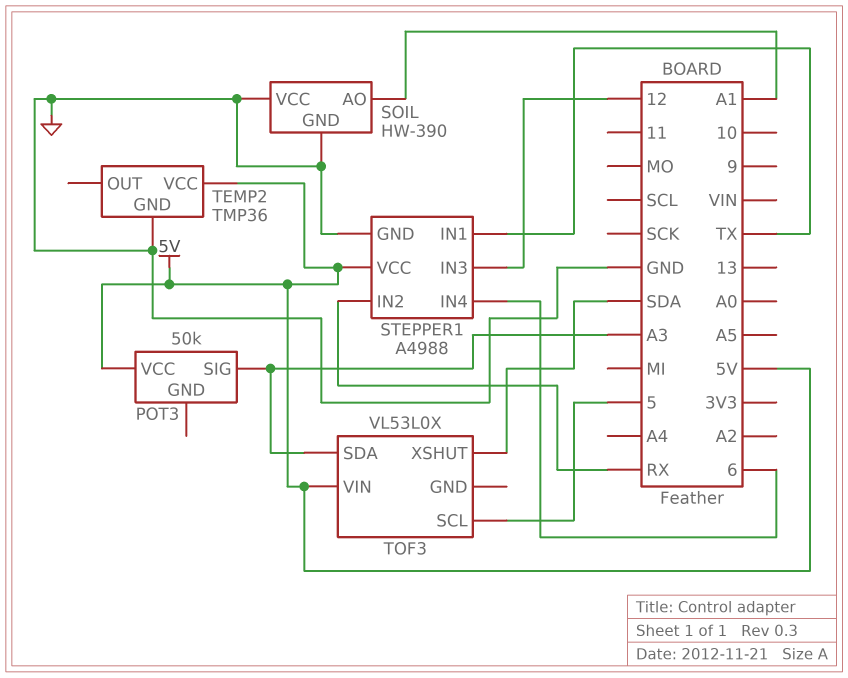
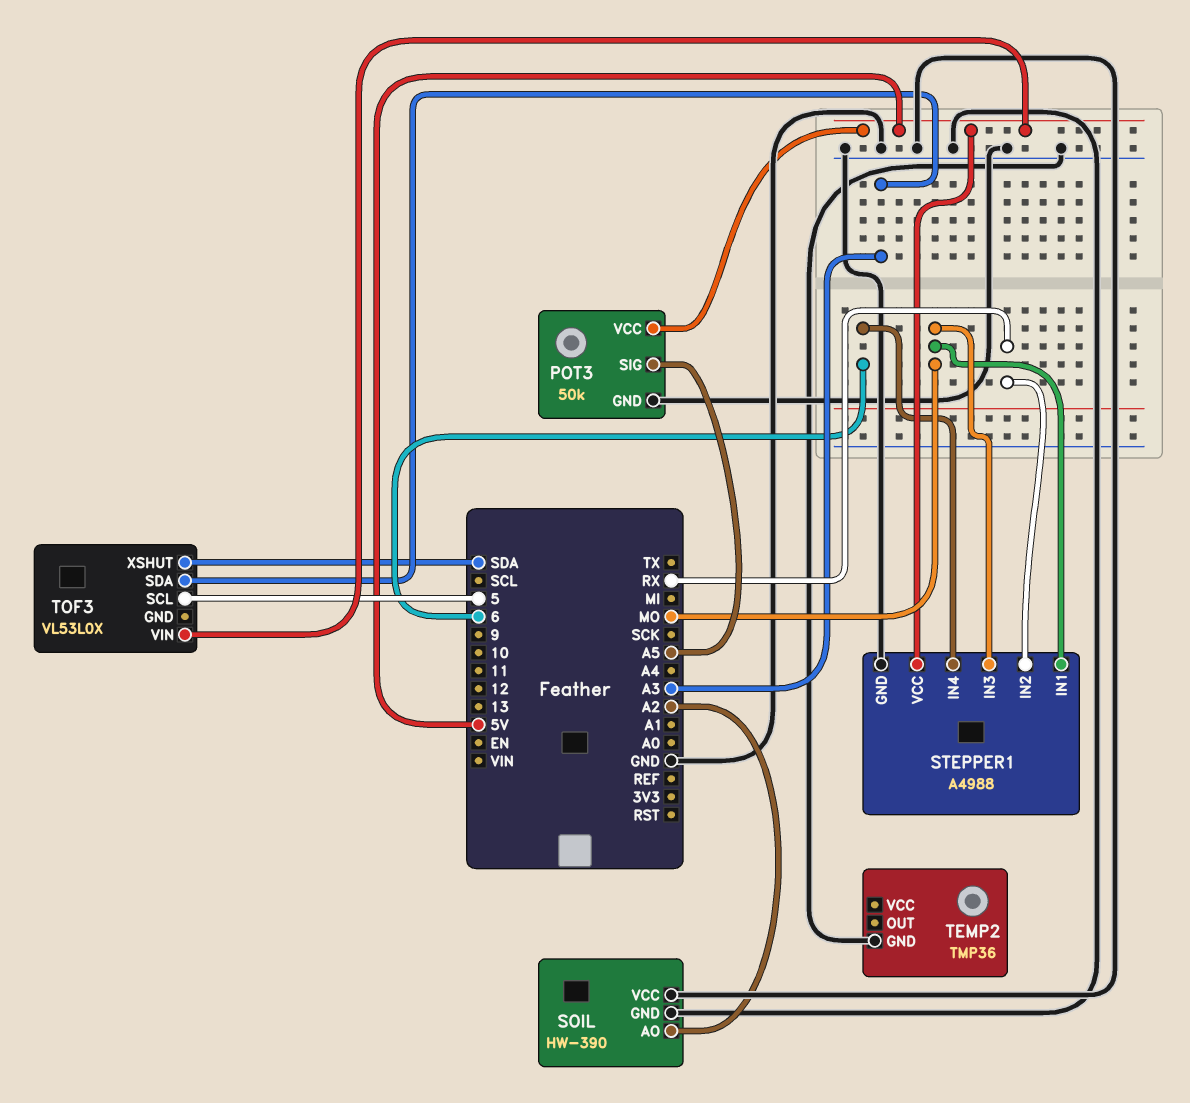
POT3 pin GND: none -> GND
POT3 pin SIG: A3 -> A5
SOIL pin AO: A1 -> A2
STEPPER1 pin IN1: TX -> MO
STEPPER1 pin IN3: 12 -> MO
TEMP2 pin VCC: 5V -> none

